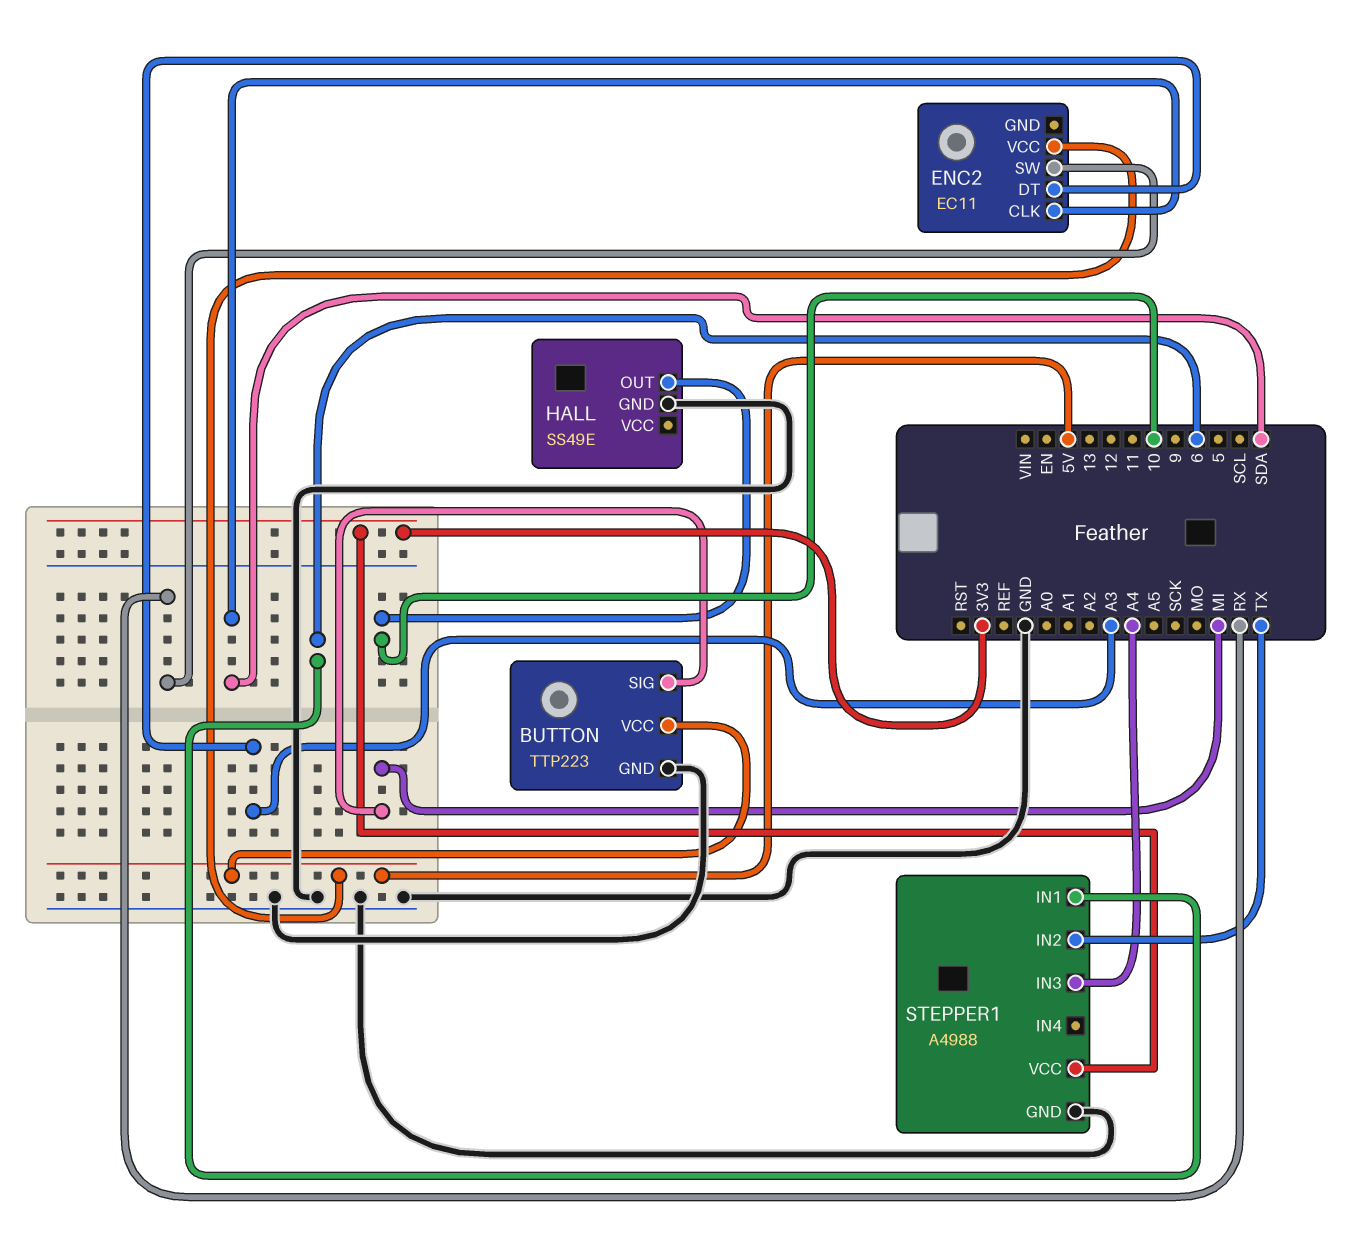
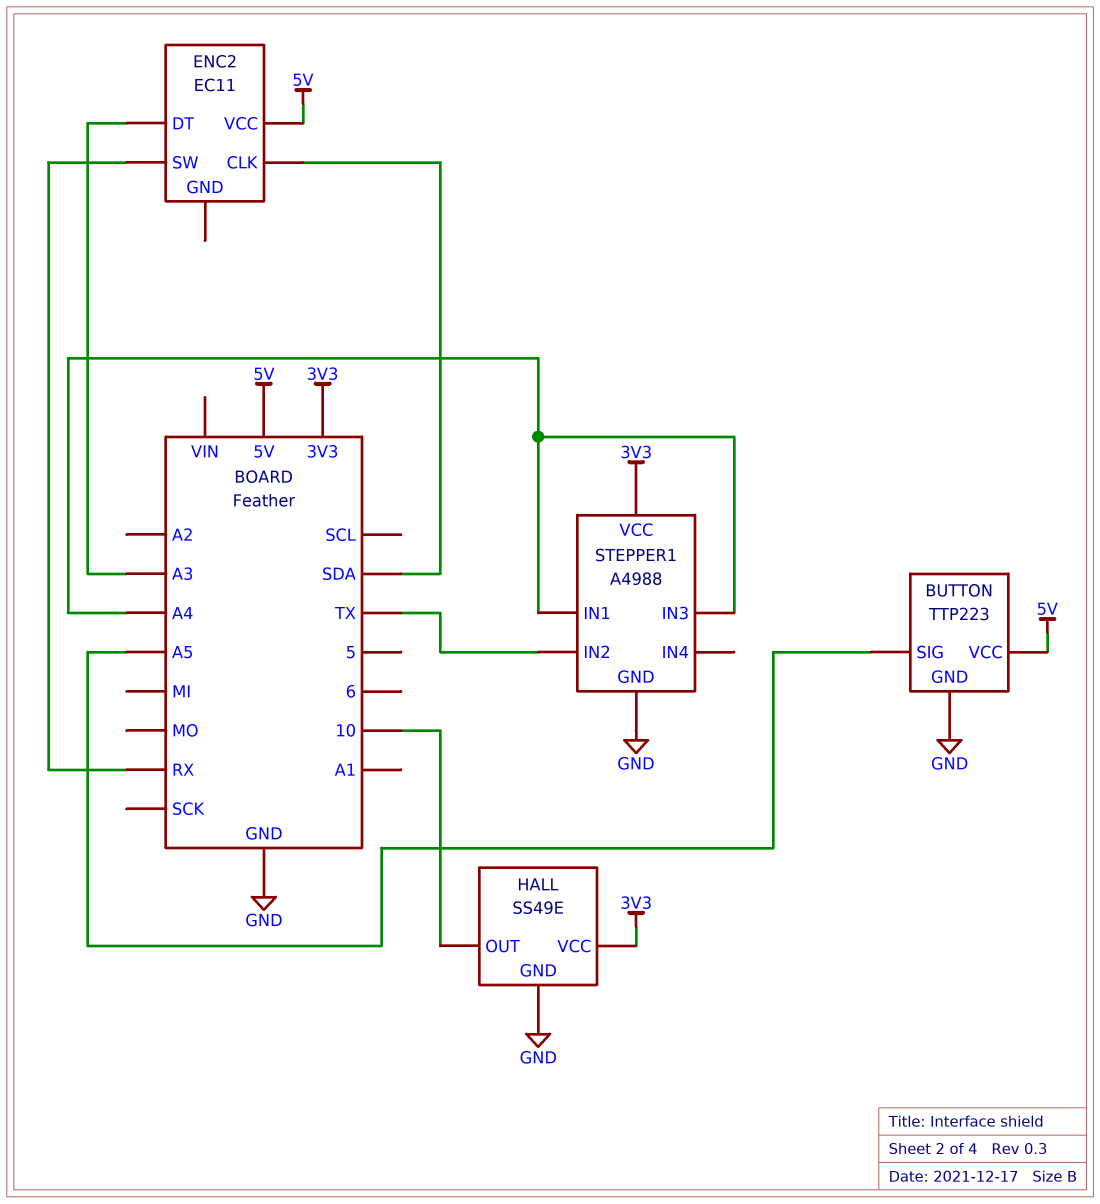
BUTTON pin SIG: MI -> A5
HALL pin VCC: none -> 3V3
STEPPER1 pin IN1: 6 -> A4

